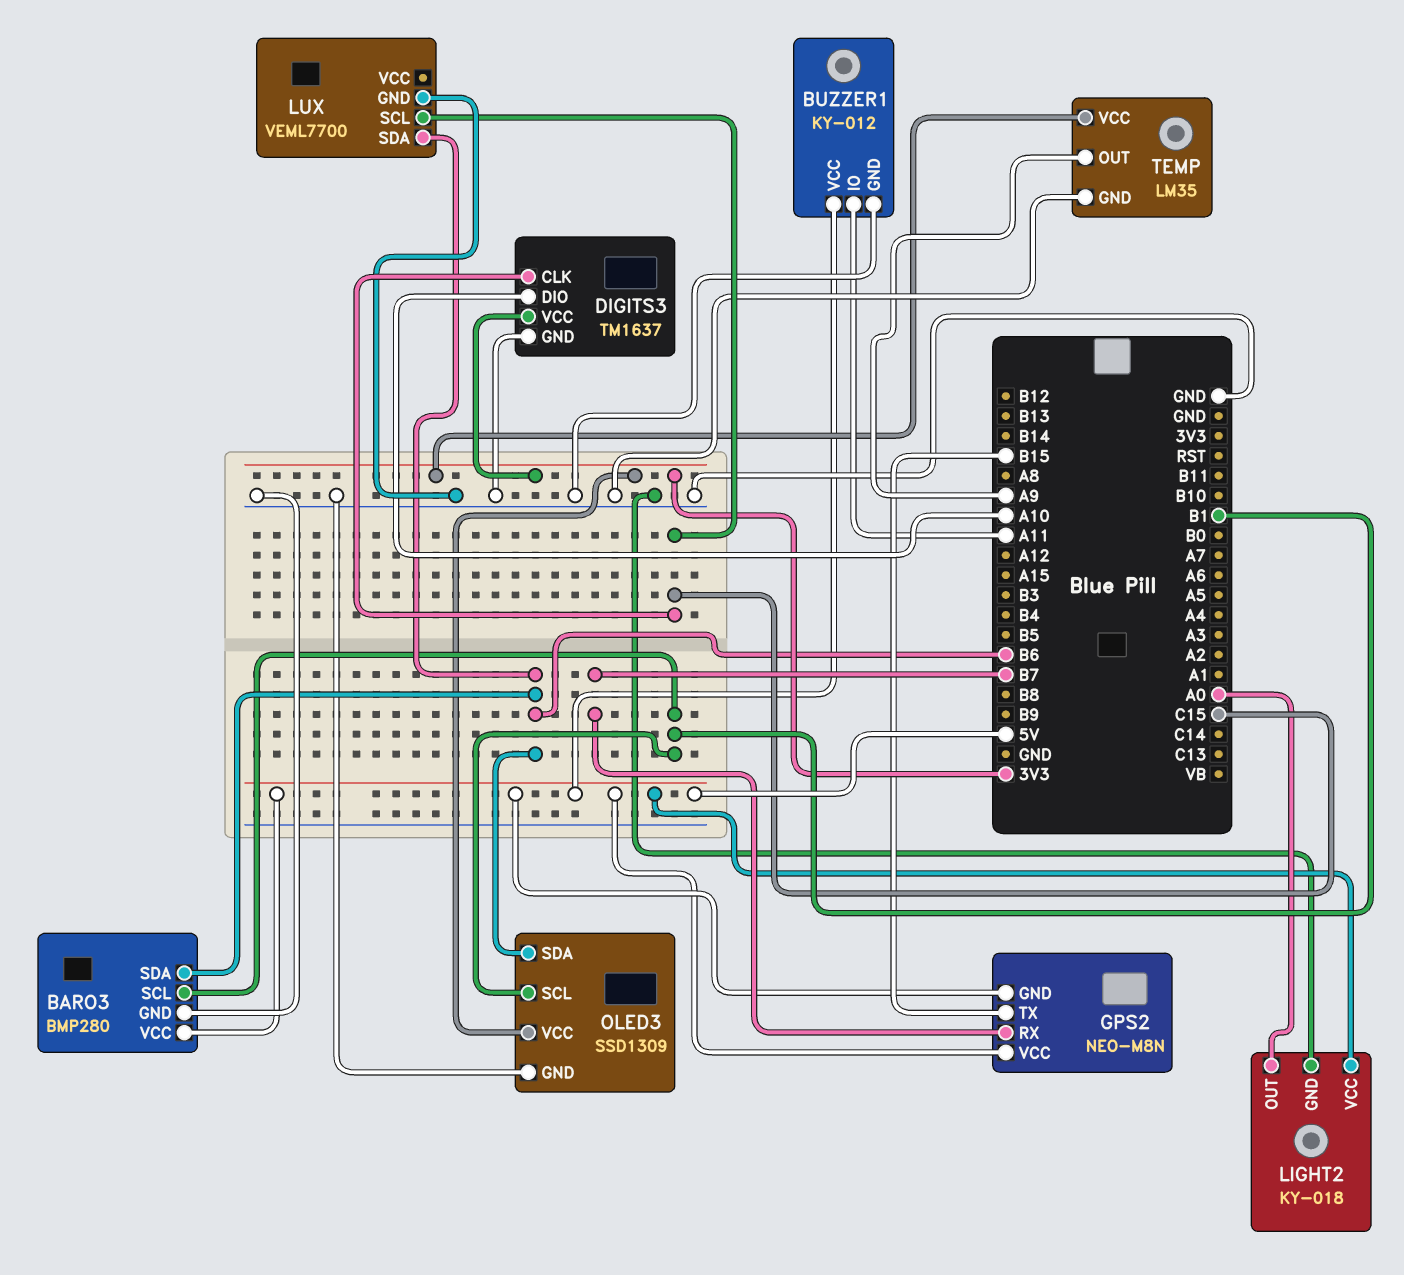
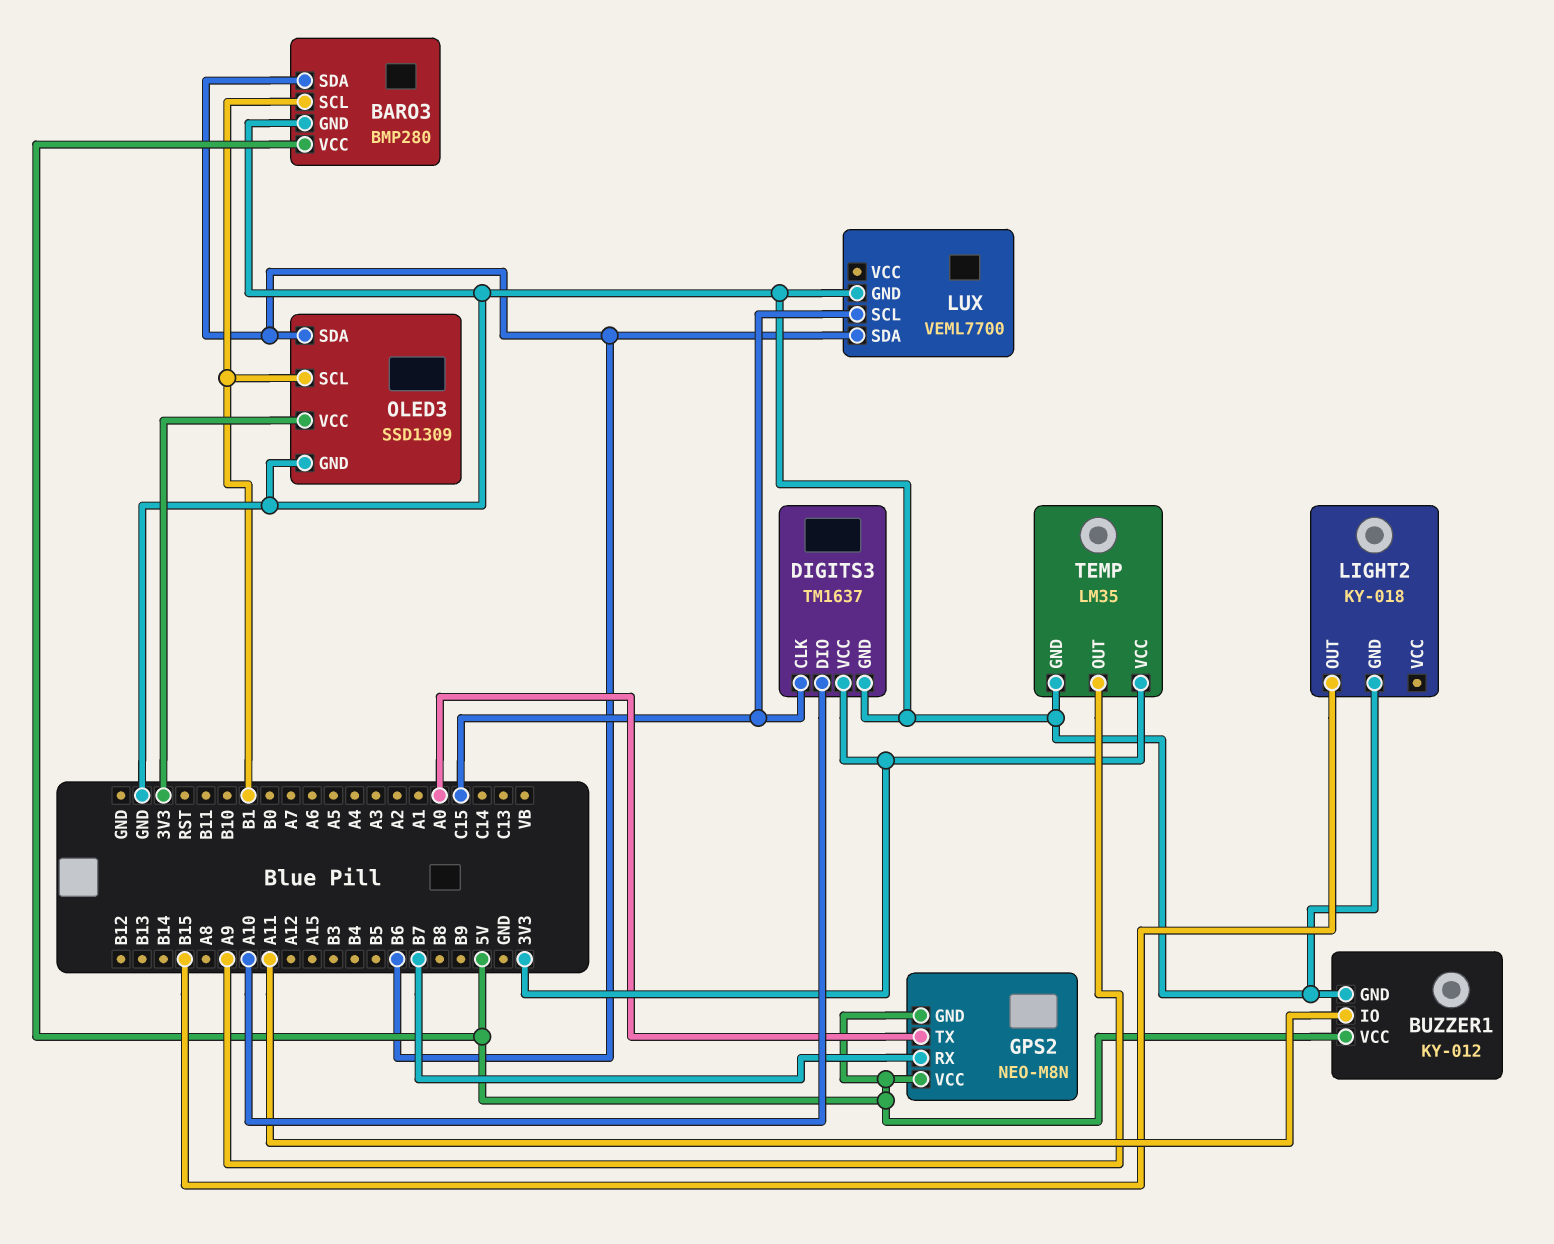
GPS2 pin TX: B15 -> A0
LIGHT2 pin OUT: A0 -> B15
LIGHT2 pin VCC: 5V -> none

